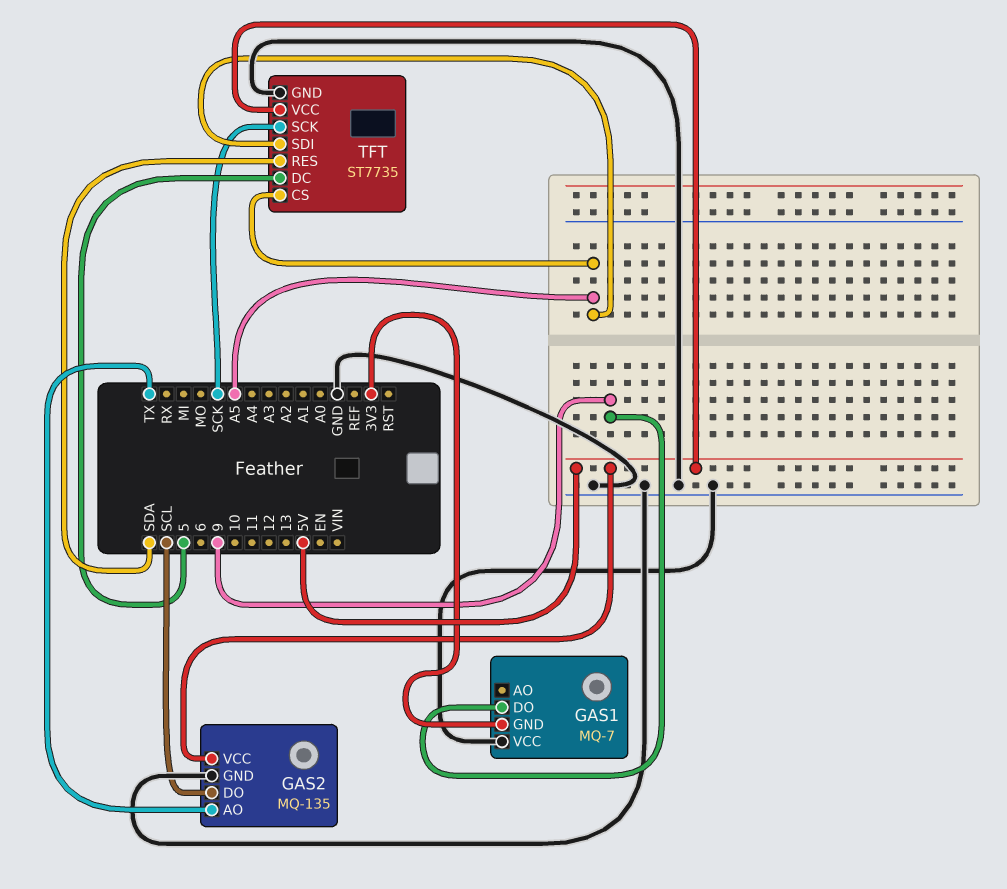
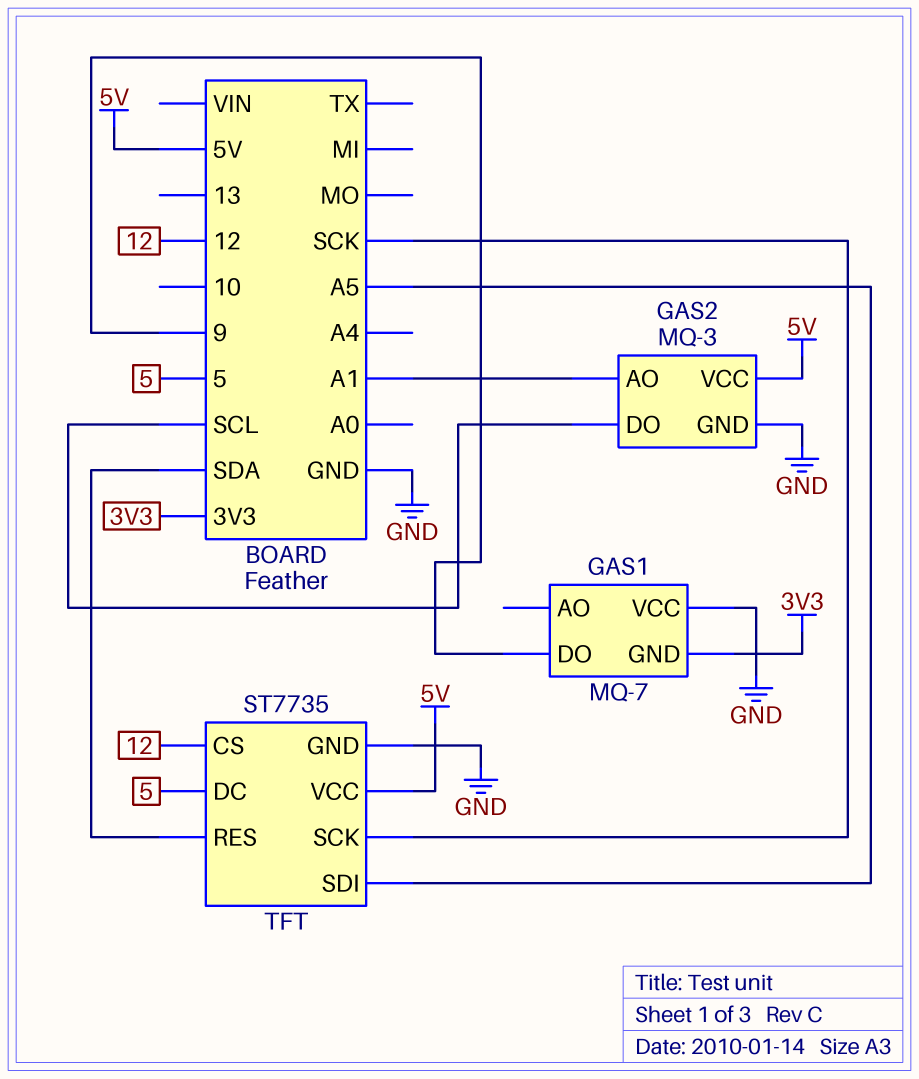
GAS2: MQ-135 -> MQ-3
GAS2 pin AO: TX -> A1
TFT pin CS: A5 -> 12

